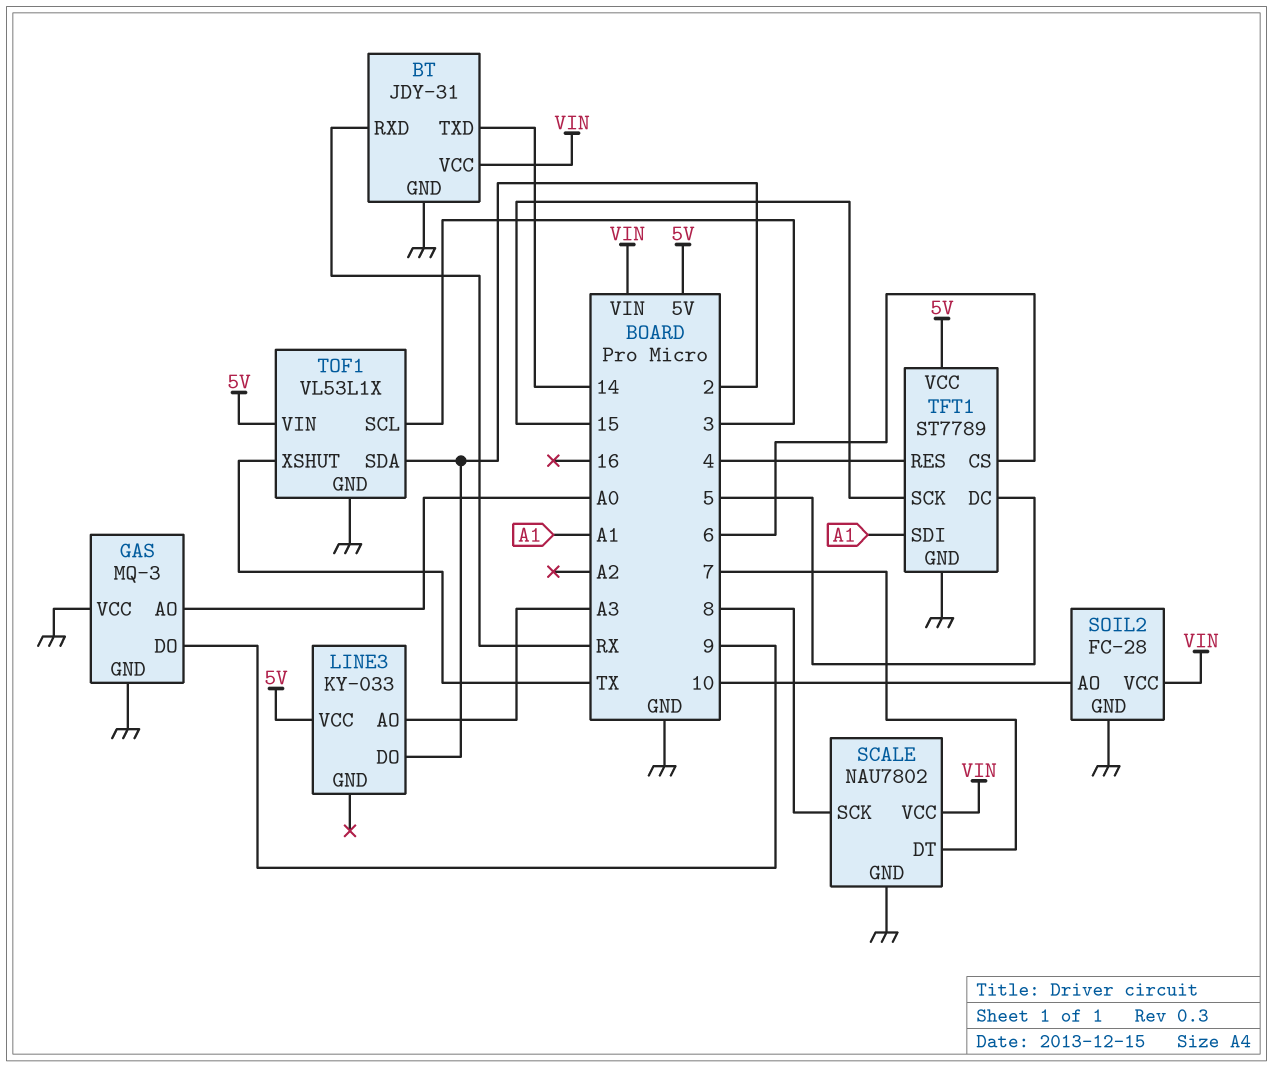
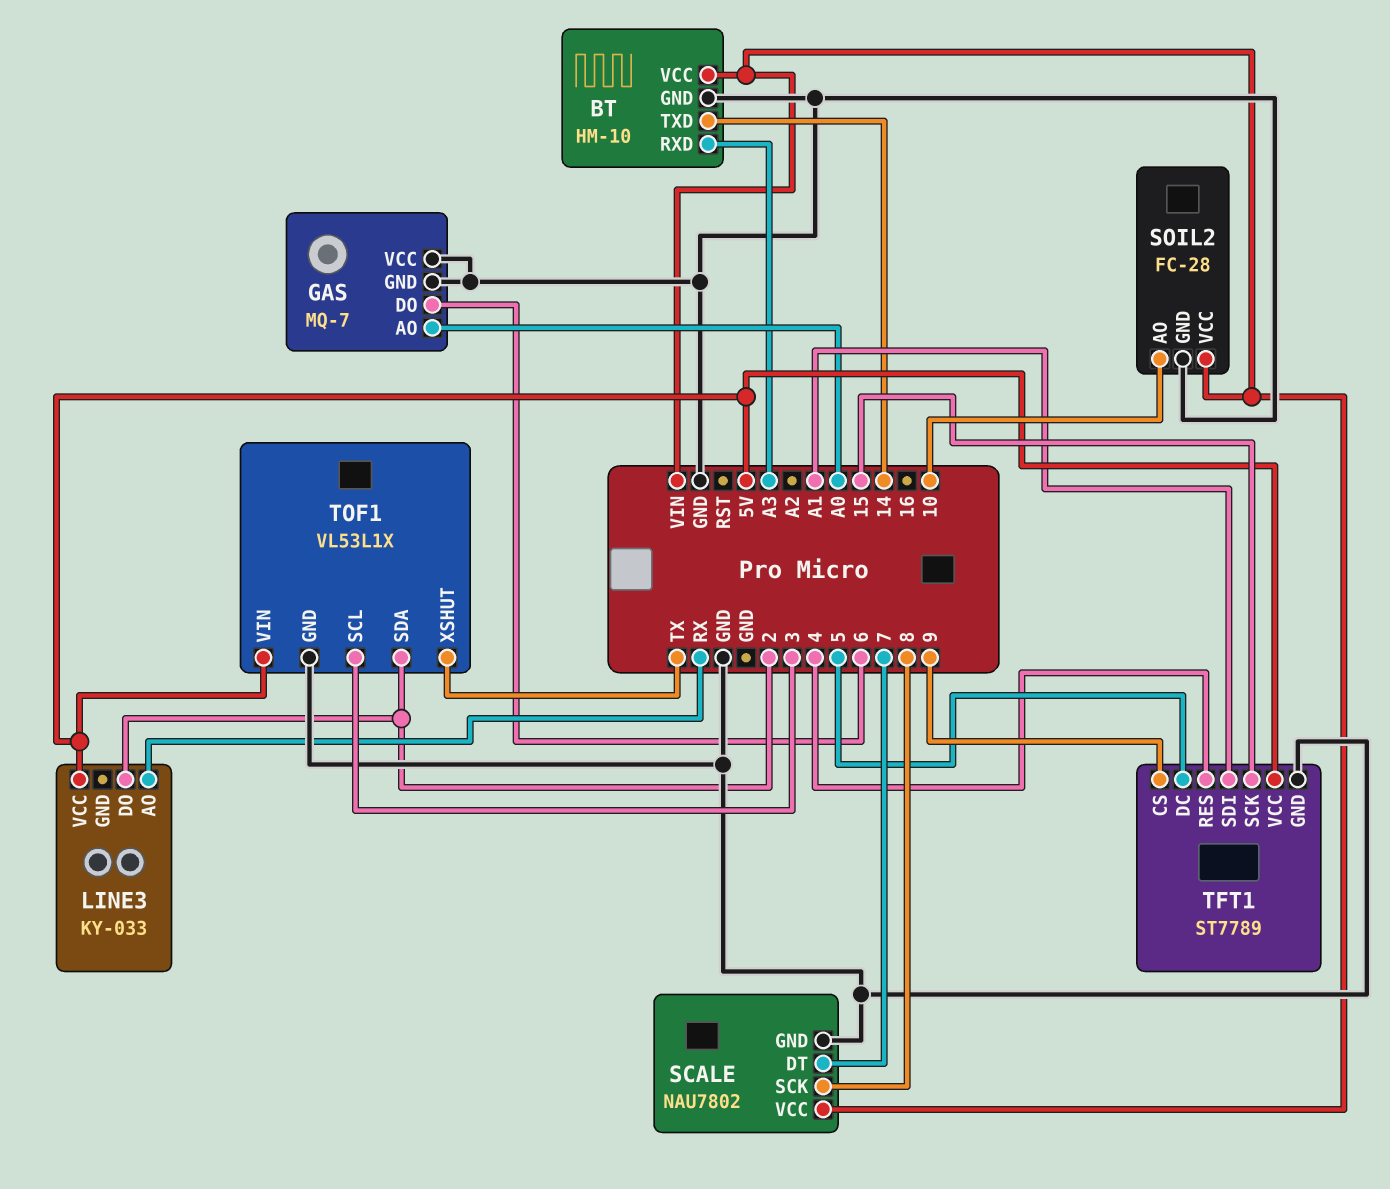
BT: JDY-31 -> HM-10
BT pin RXD: RX -> A3
GAS: MQ-3 -> MQ-7
GAS pin DO: 9 -> 6
LINE3 pin AO: A3 -> RX
TFT1 pin CS: 6 -> 9

